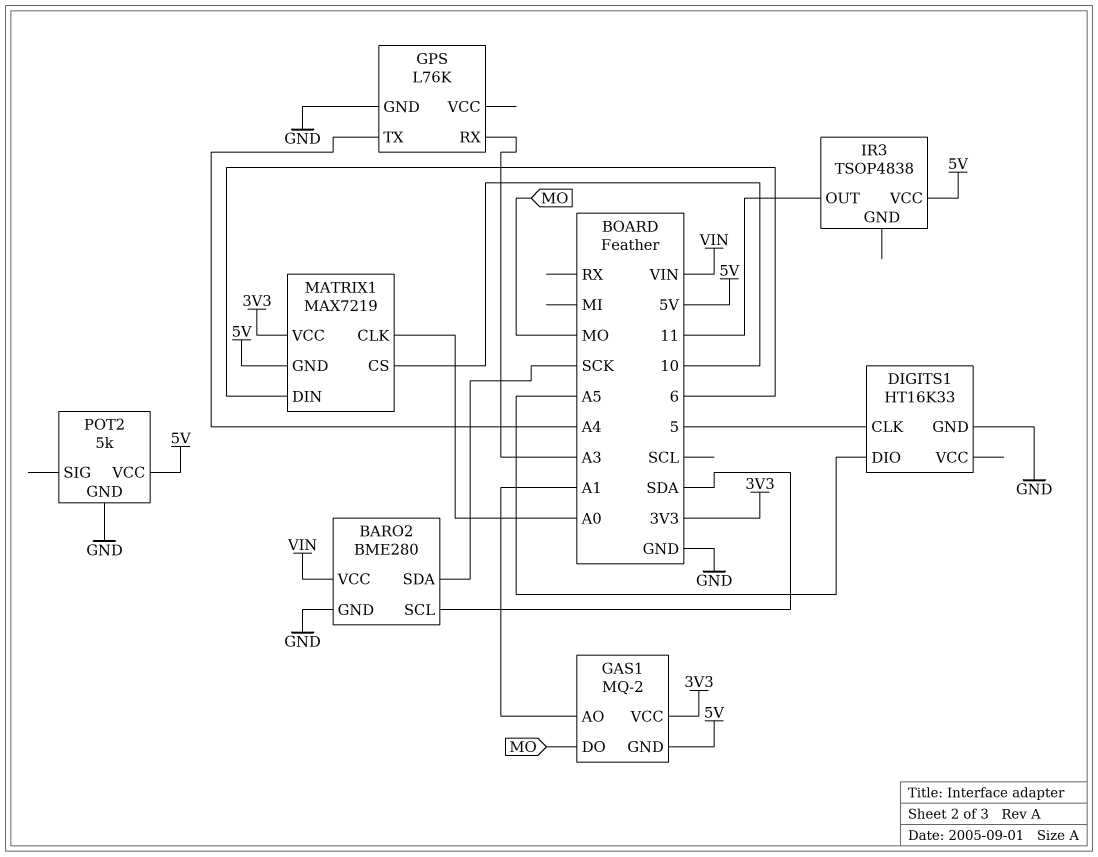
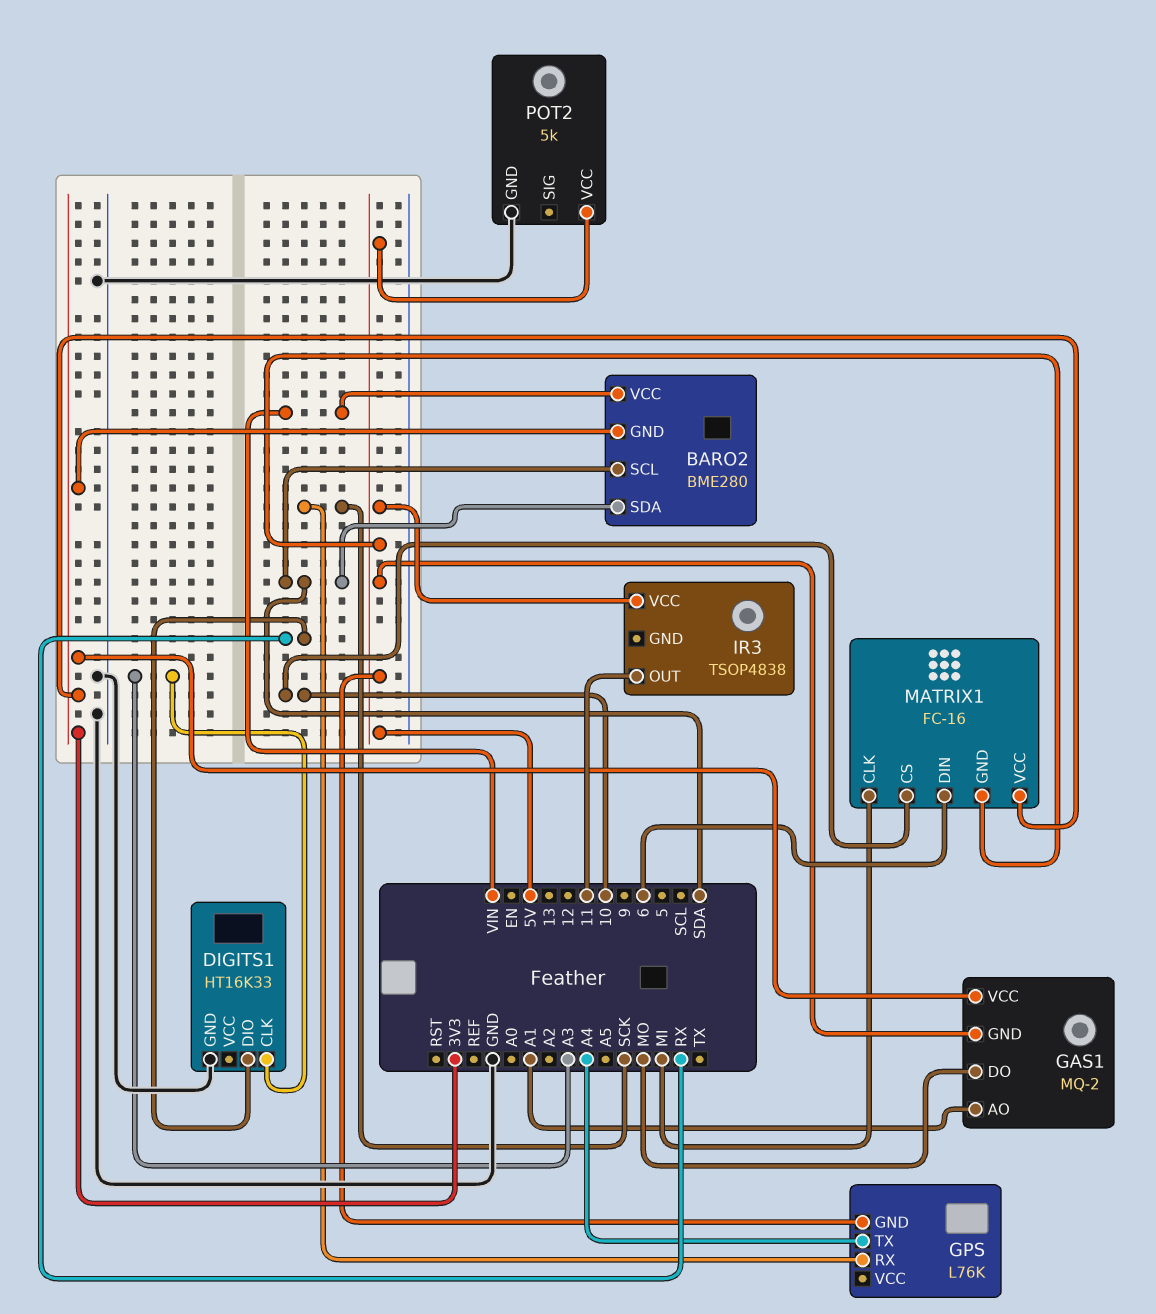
BARO2 pin GND: GND -> 3V3
BARO2 pin SDA: SCK -> SDA
DIGITS1 pin CLK: 5 -> A3
DIGITS1 pin DIO: A5 -> RX
GPS pin GND: GND -> 5V
GPS pin RX: A3 -> SCK
MATRIX1: MAX7219 -> FC-16
MATRIX1 pin CLK: A0 -> MI

